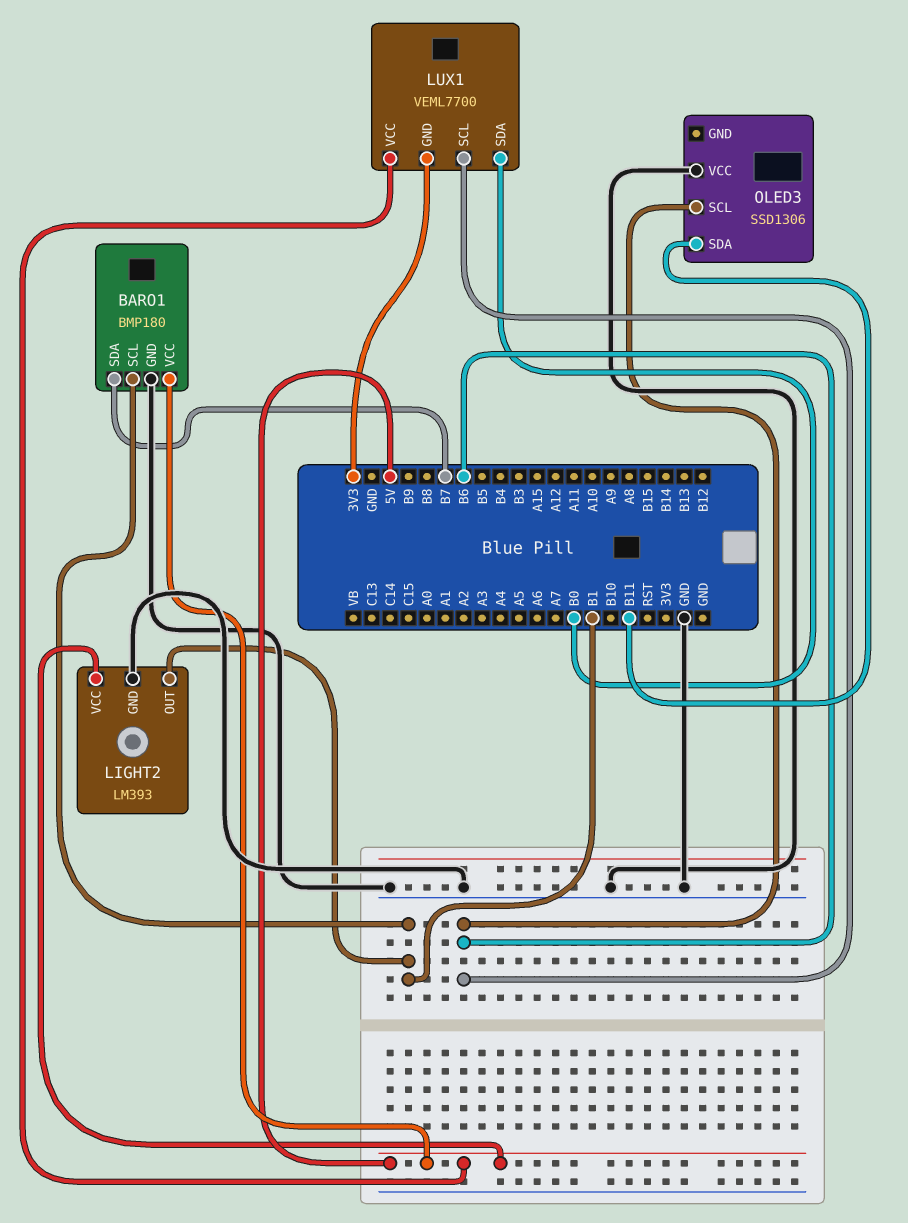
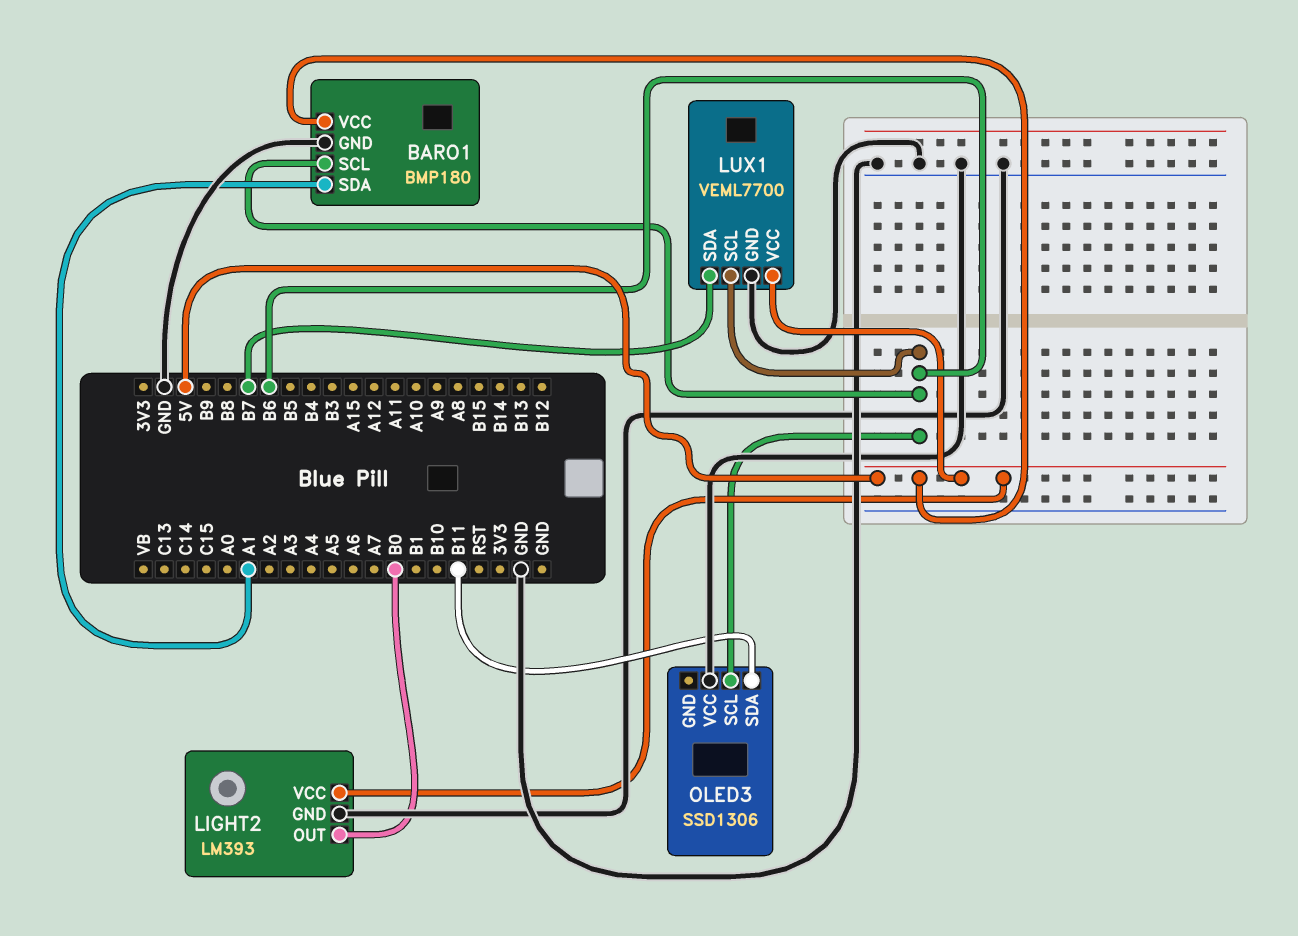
BARO1 pin SCL: B1 -> B6
BARO1 pin SDA: B7 -> A1
LIGHT2 pin OUT: B1 -> B0
LUX1 pin GND: 3V3 -> GND
LUX1 pin SDA: B0 -> B7

